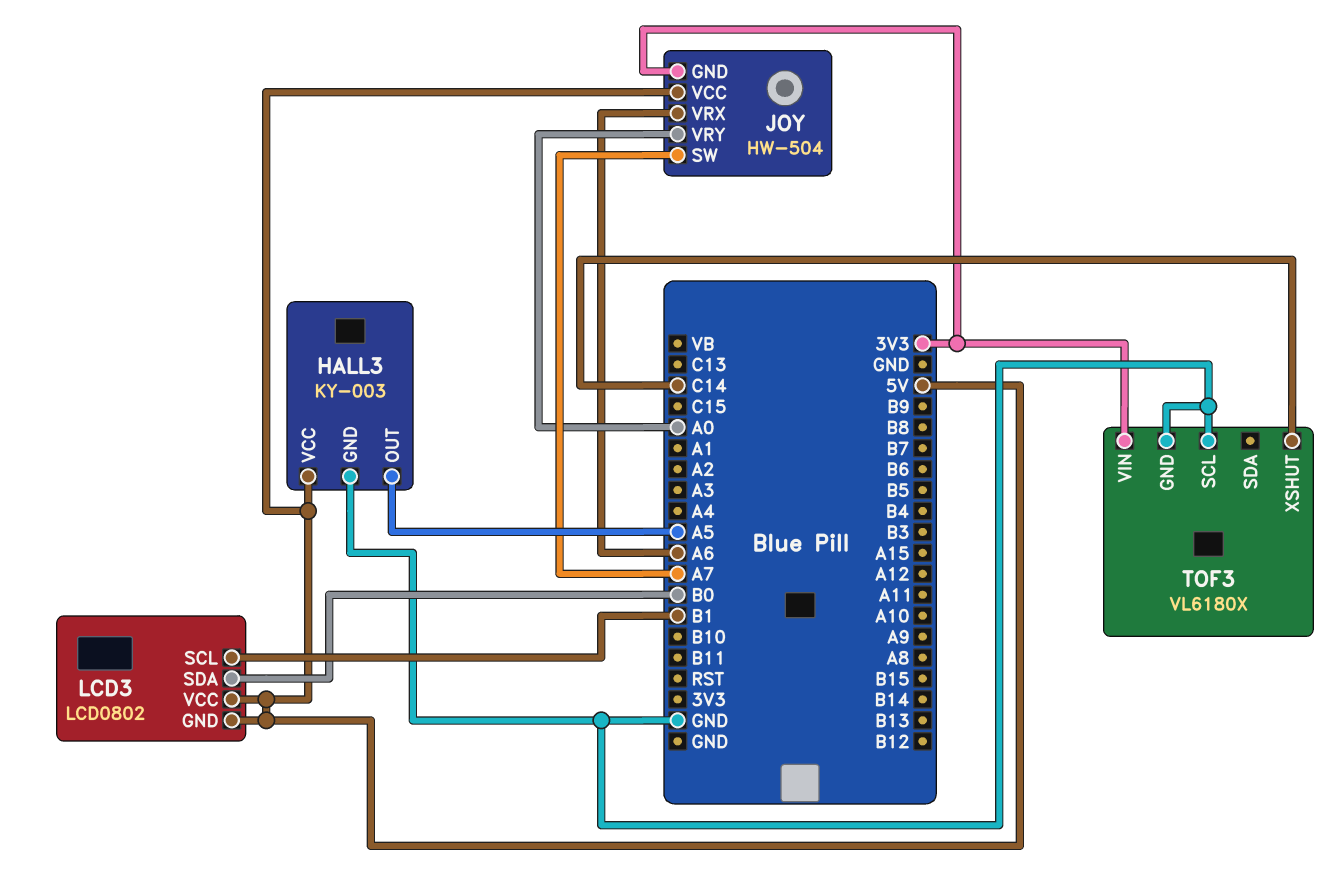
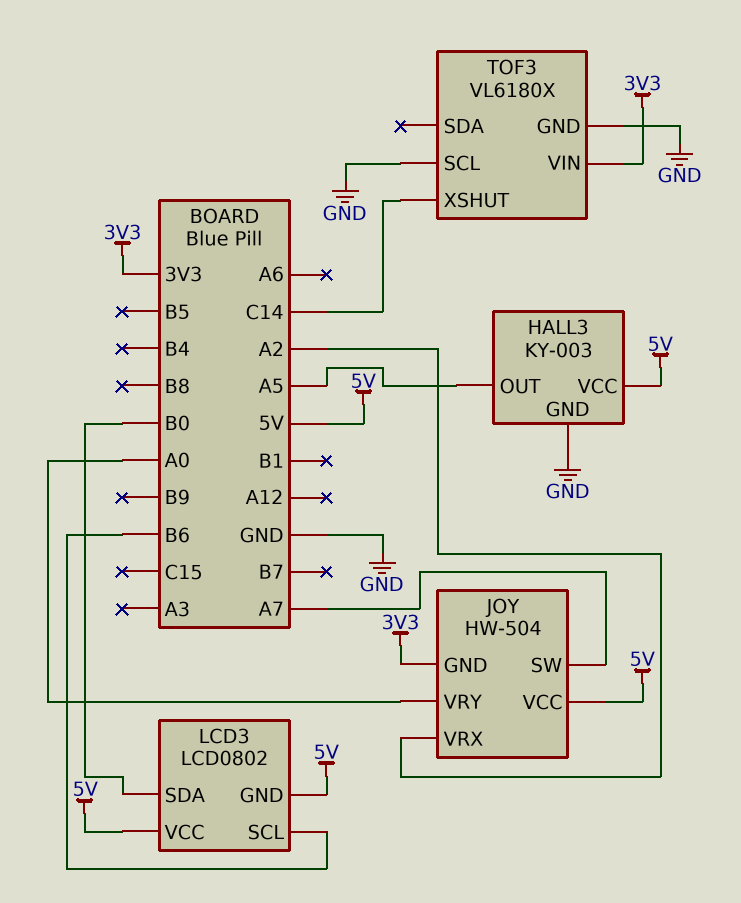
JOY pin VRX: A6 -> A2
LCD3 pin SCL: B1 -> B6

